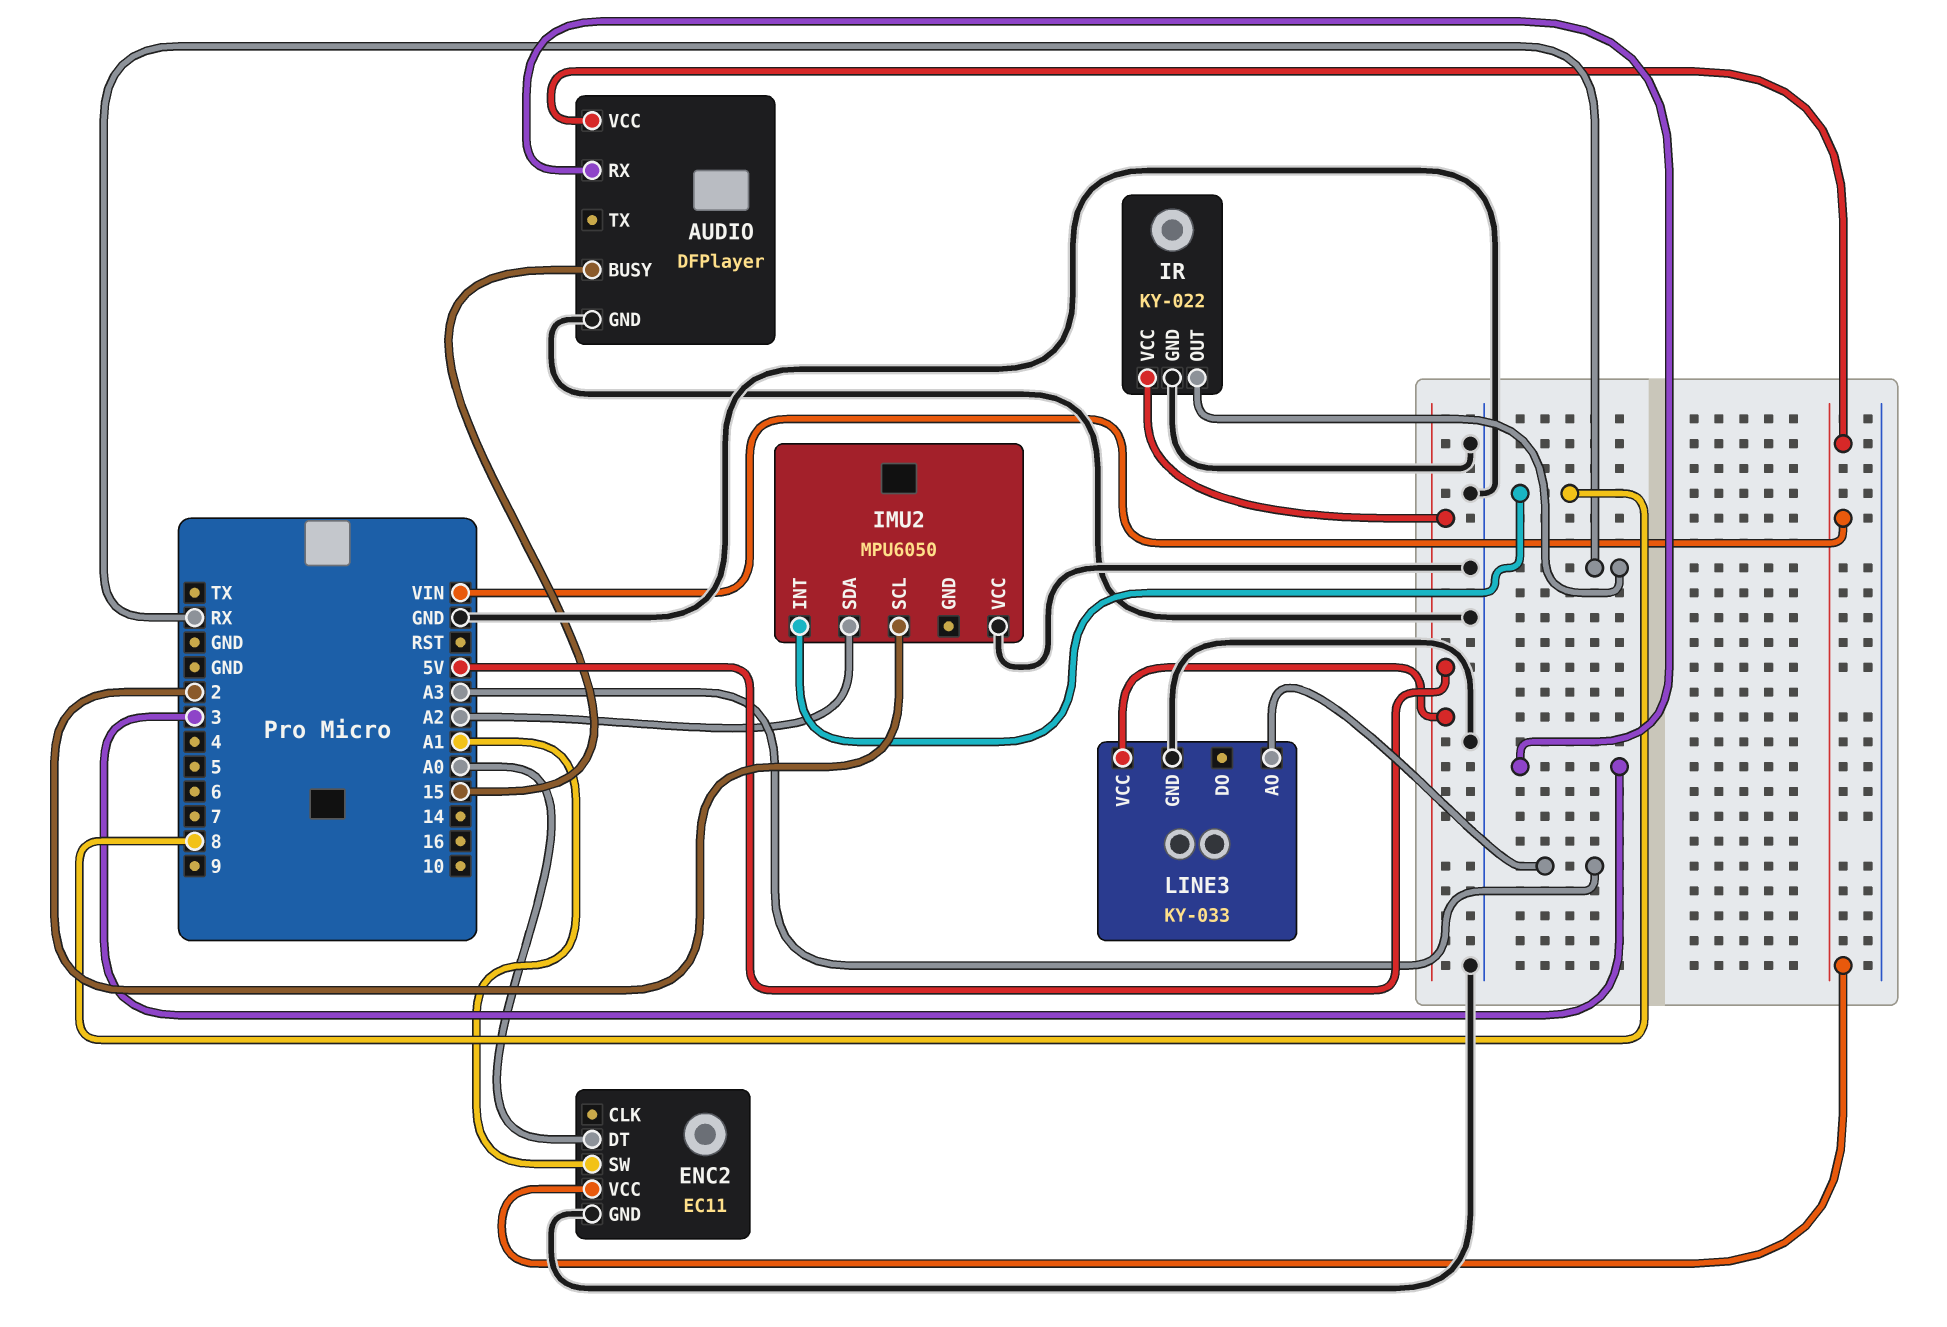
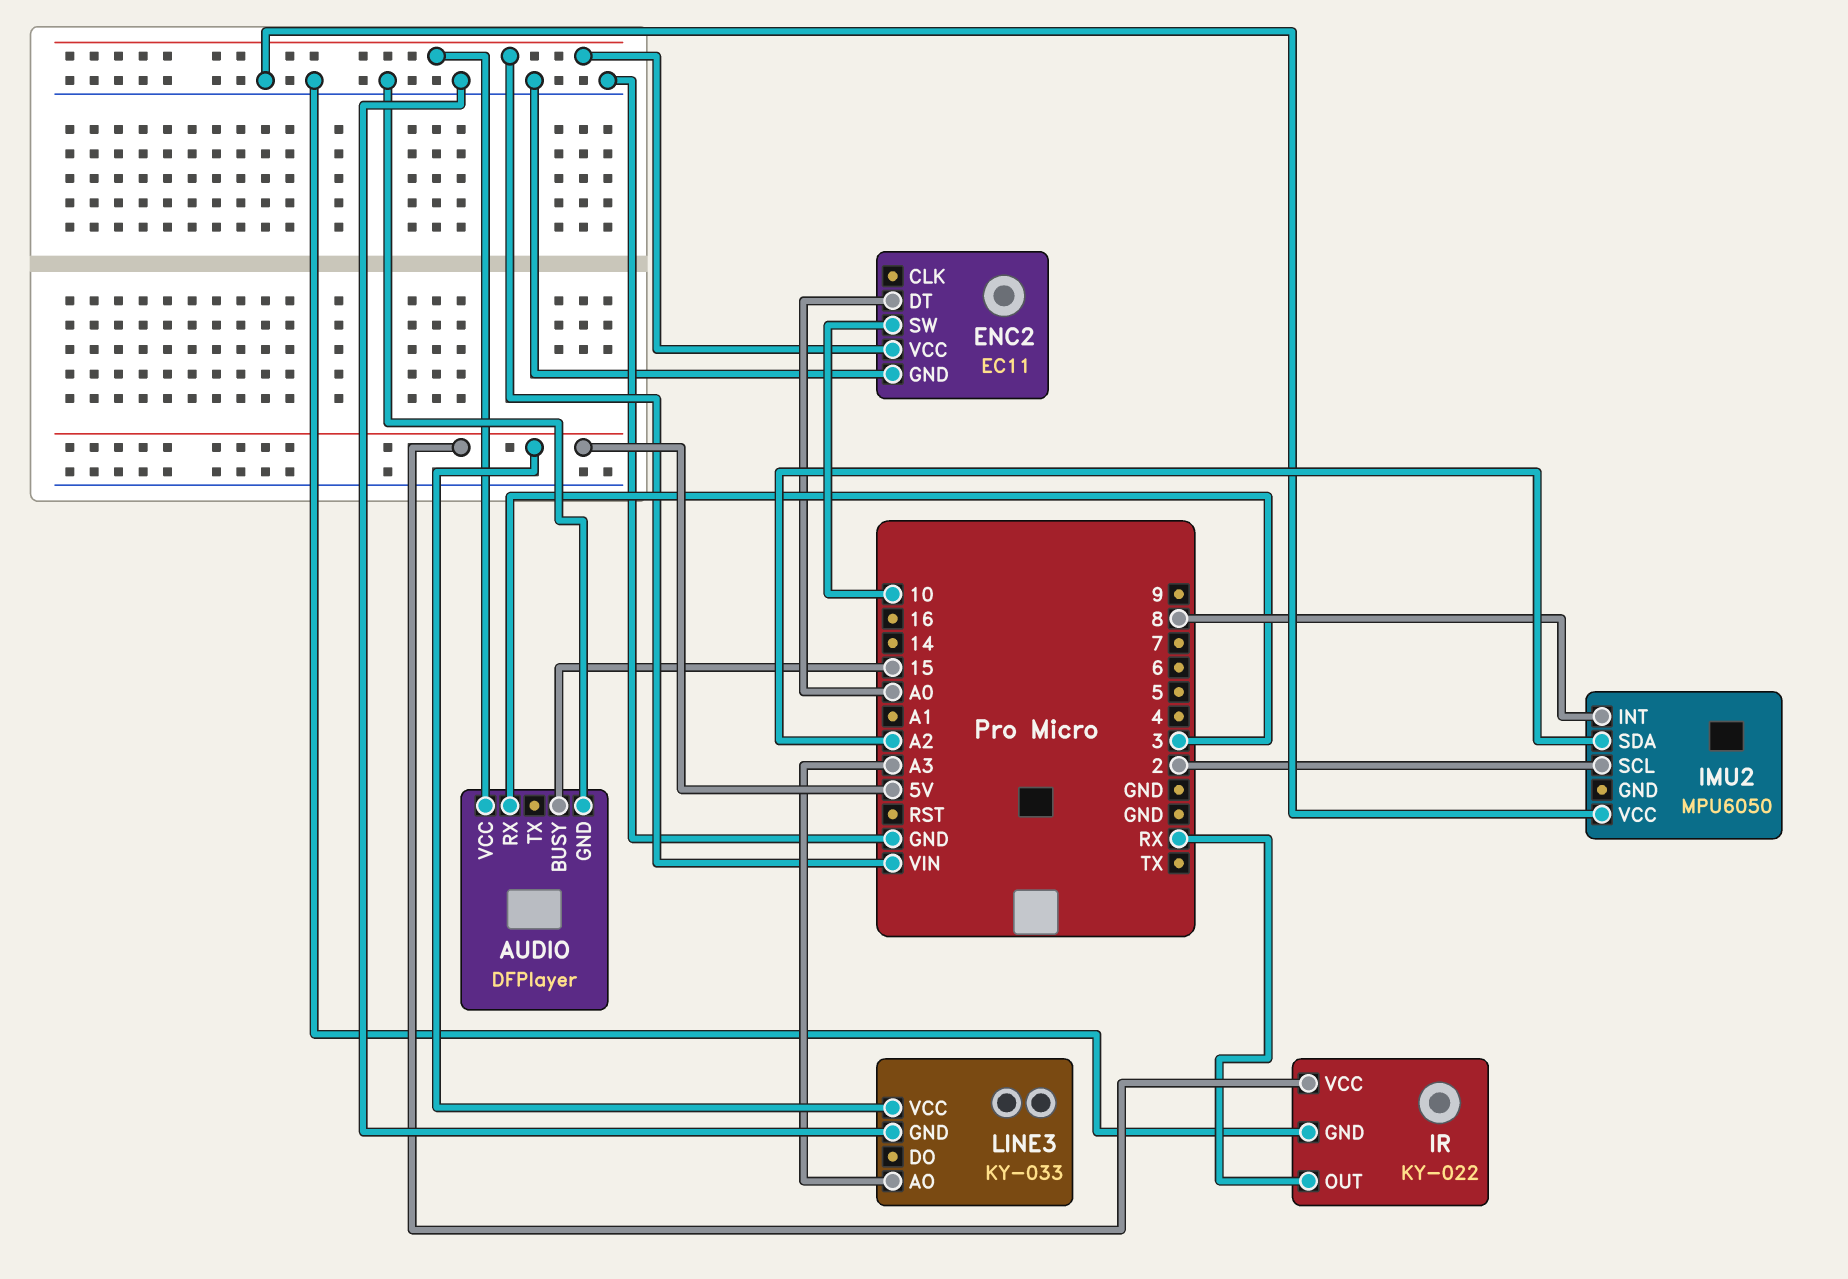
ENC2 pin SW: A1 -> 10

